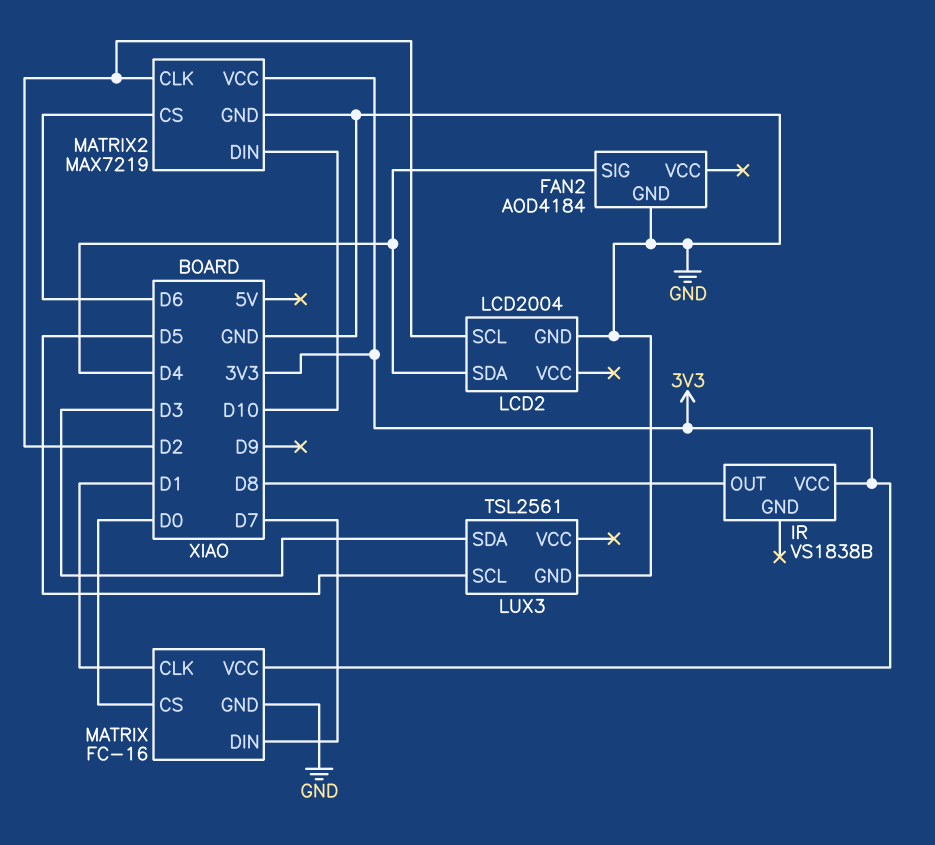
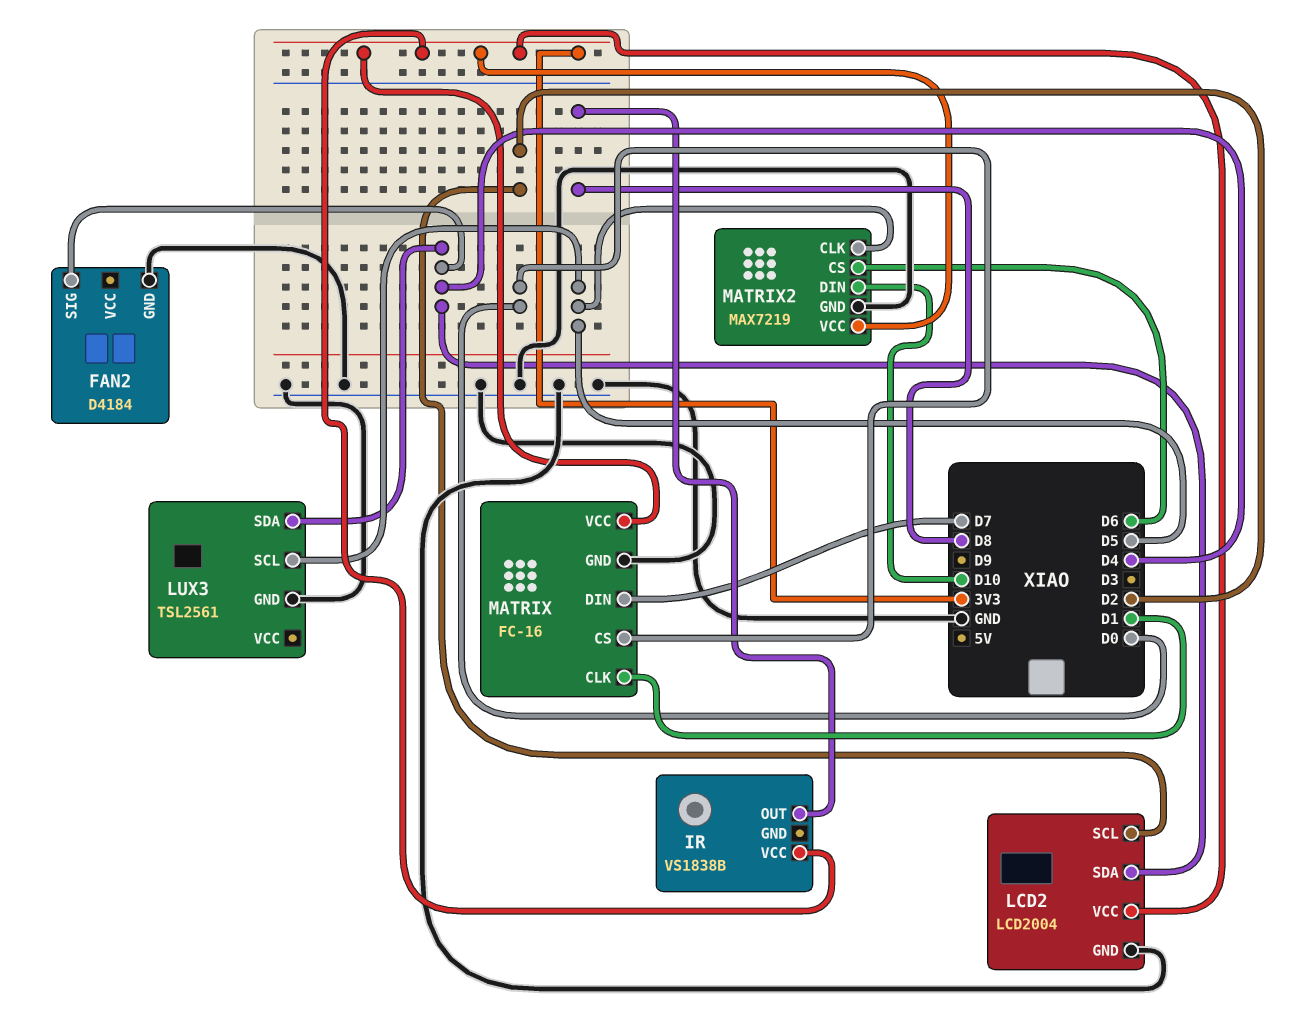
FAN2: AOD4184 -> D4184
LCD2 pin VCC: none -> 3V3
LUX3 pin SDA: D3 -> D4
MATRIX2 pin CLK: D2 -> D5

